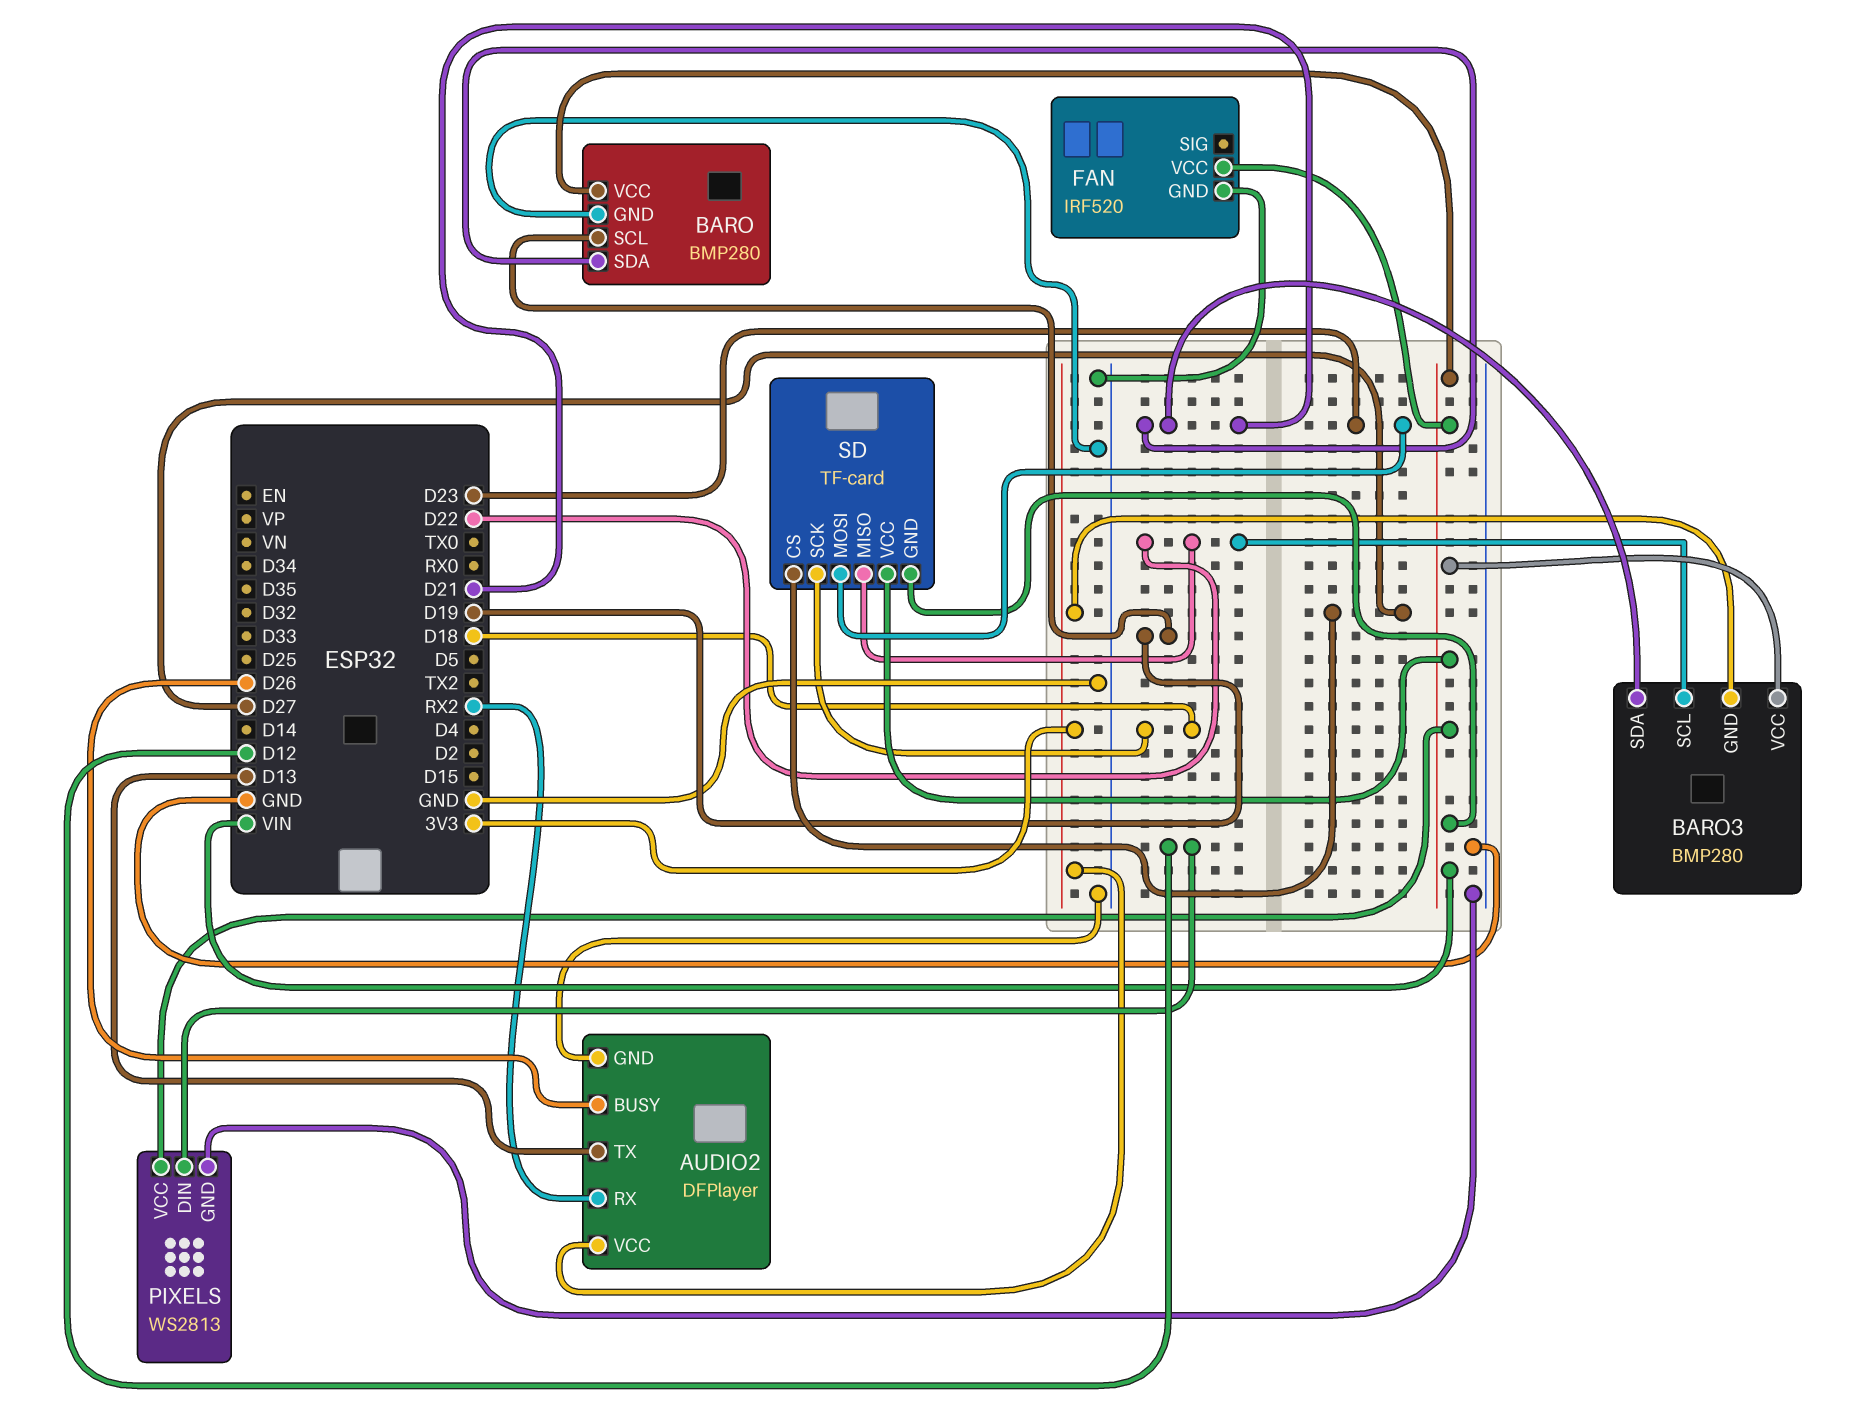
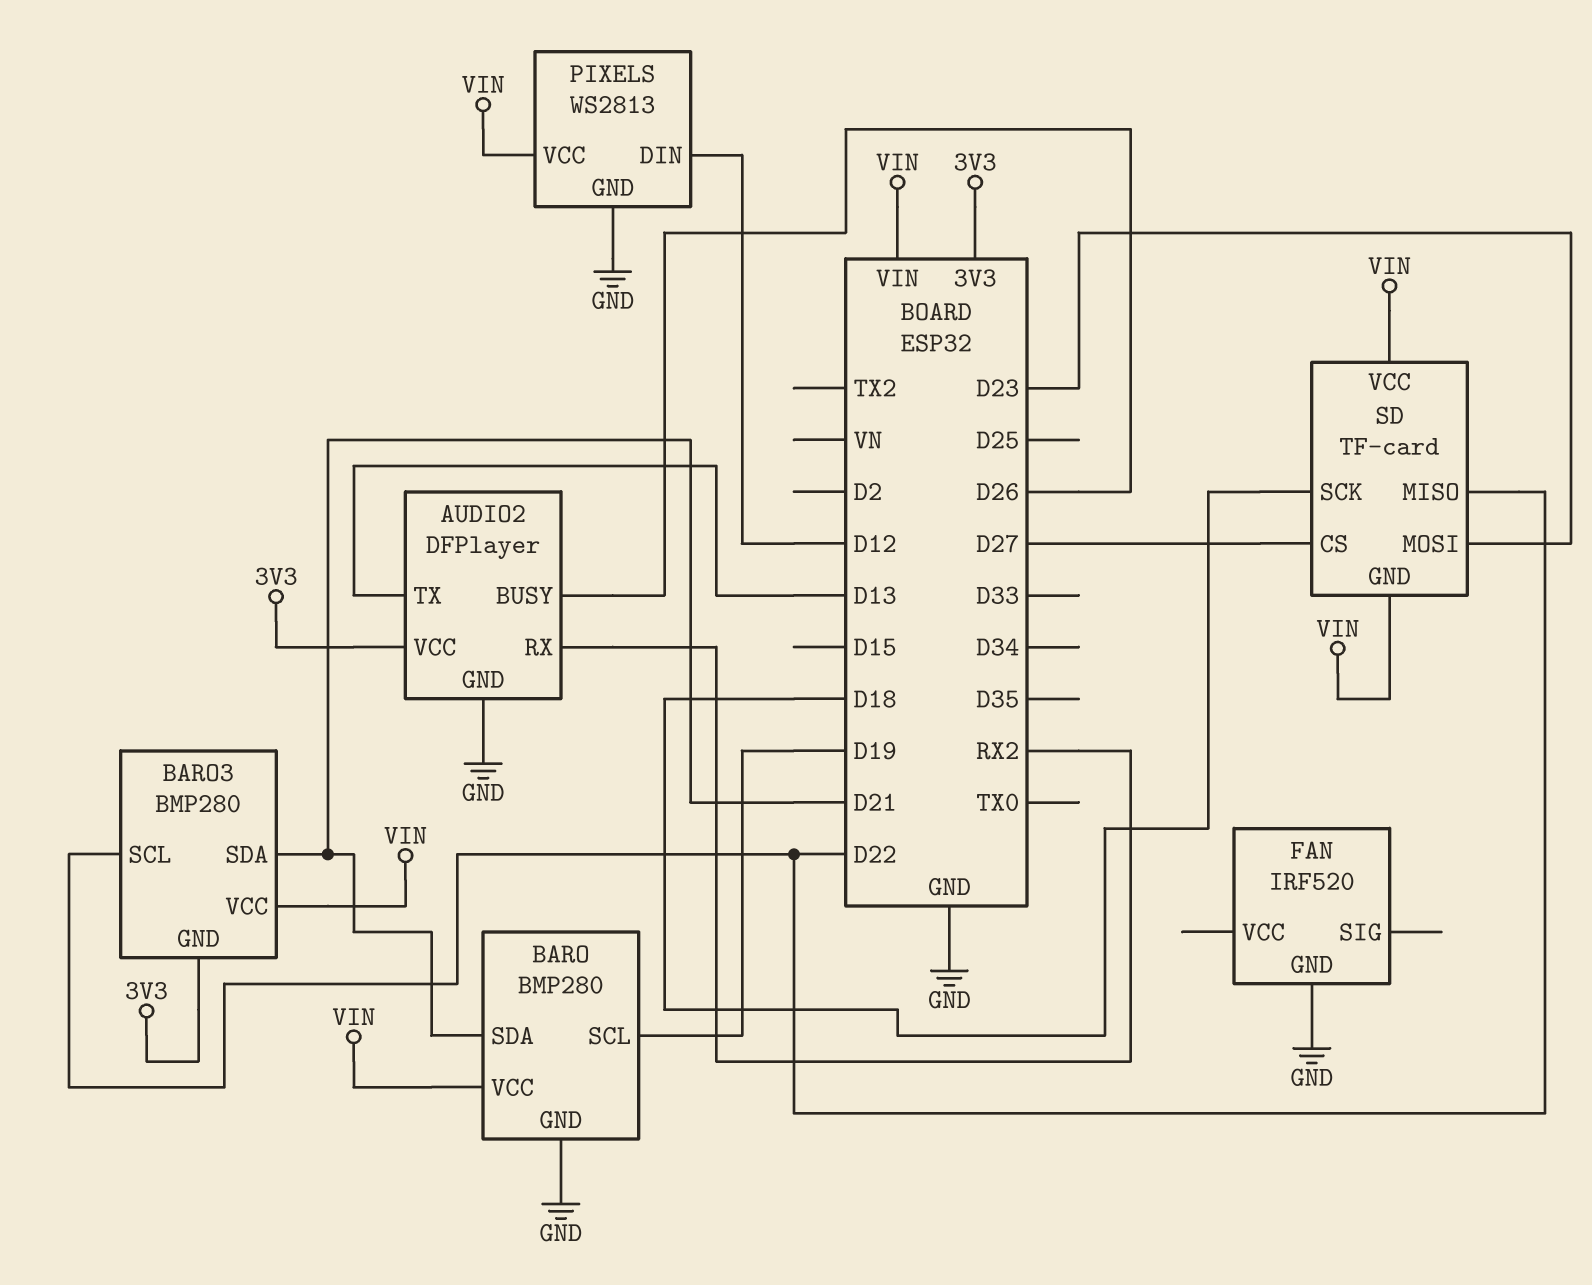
FAN pin VCC: VIN -> none

